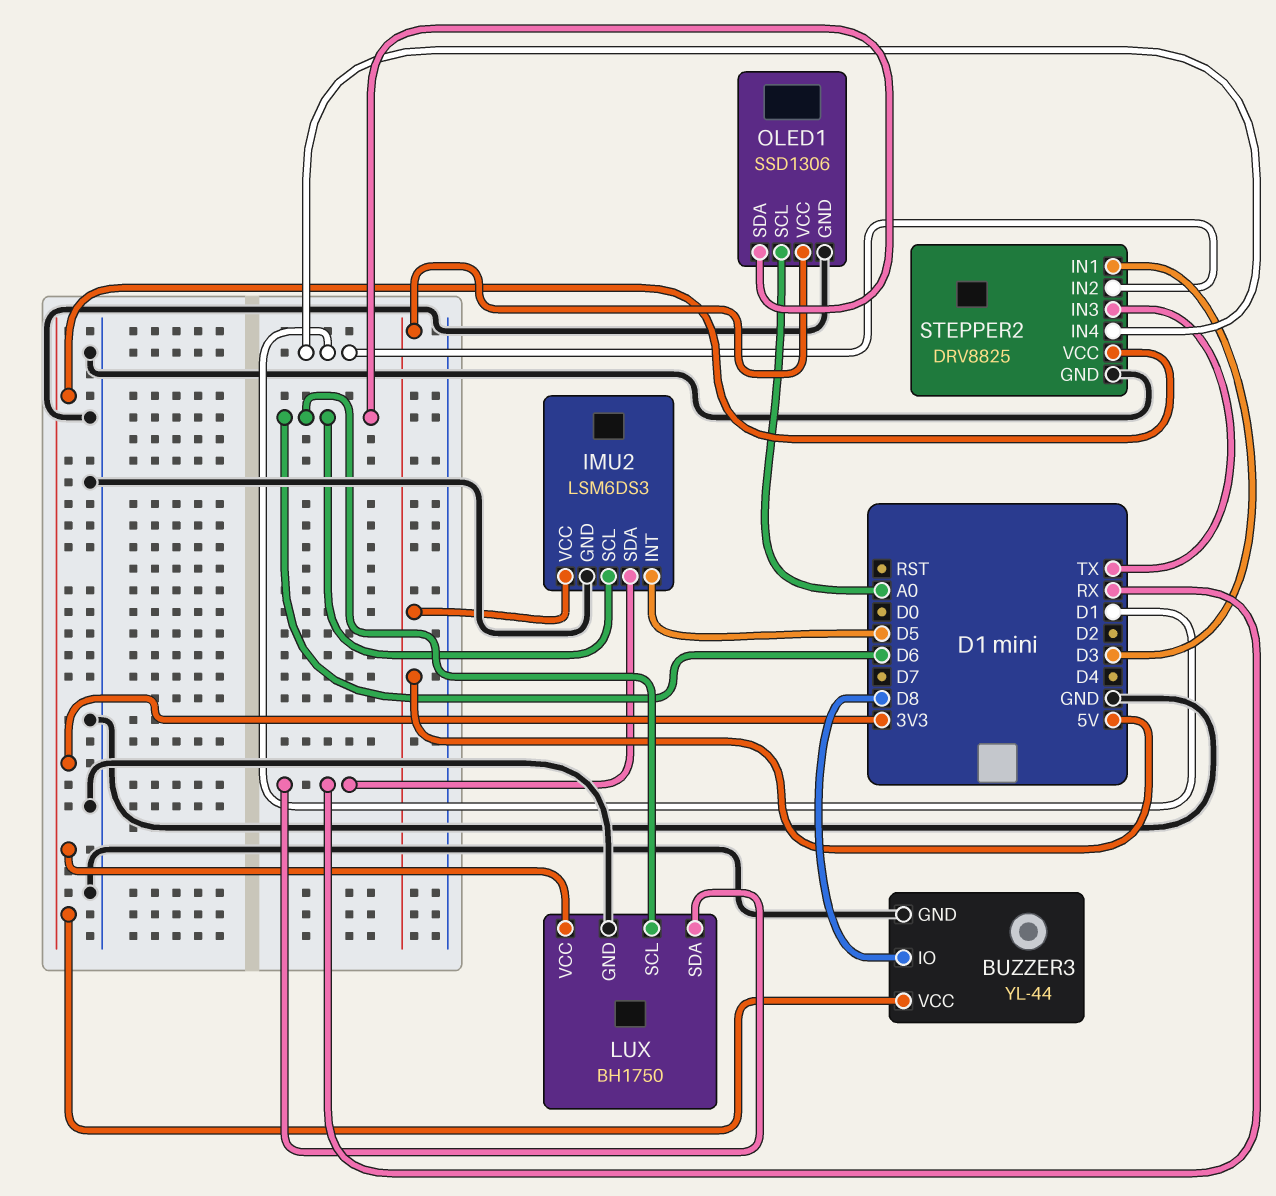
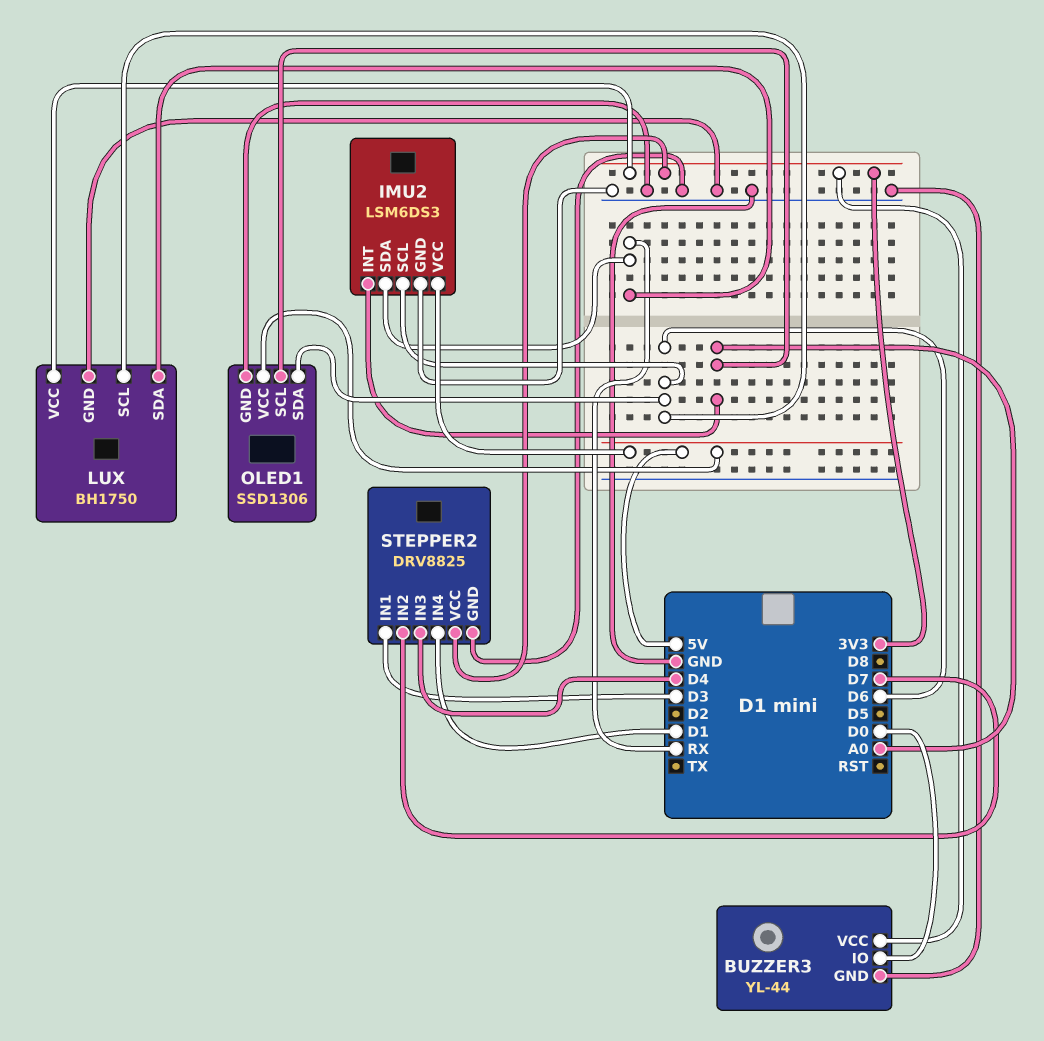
BUZZER3 pin IO: D8 -> D0
IMU2 pin INT: D5 -> A0
STEPPER2 pin IN2: D1 -> D7
STEPPER2 pin IN3: TX -> D4

